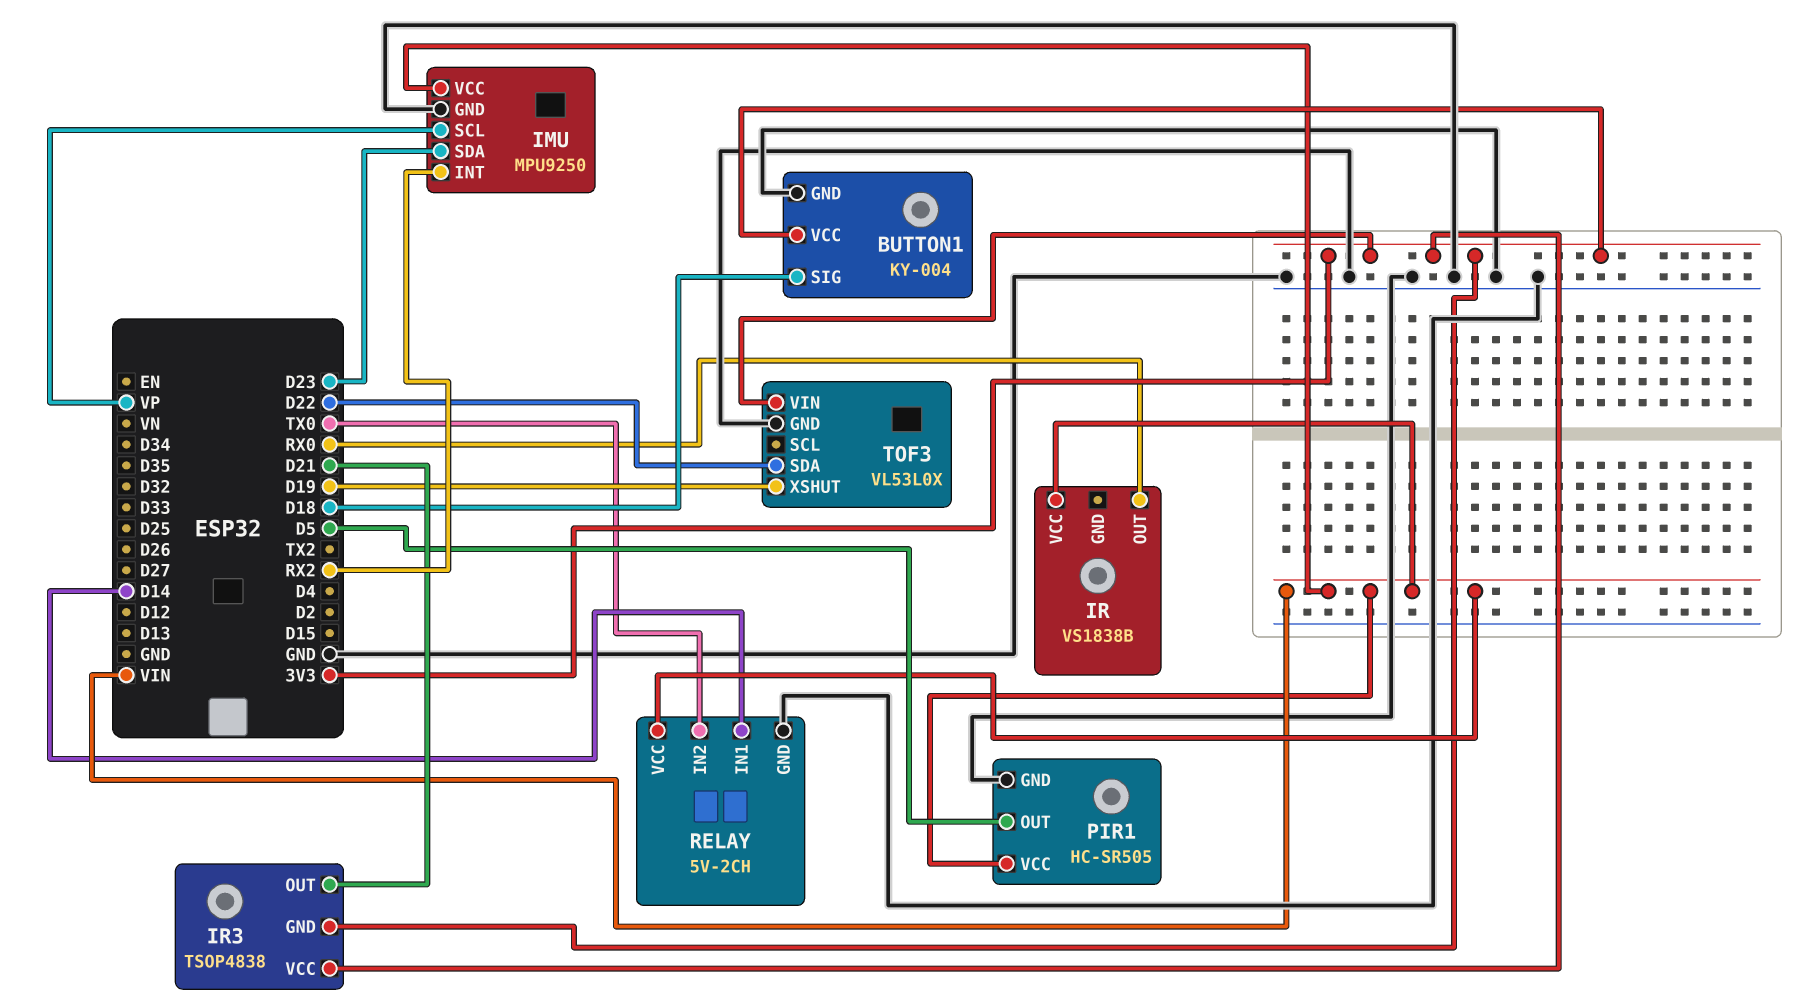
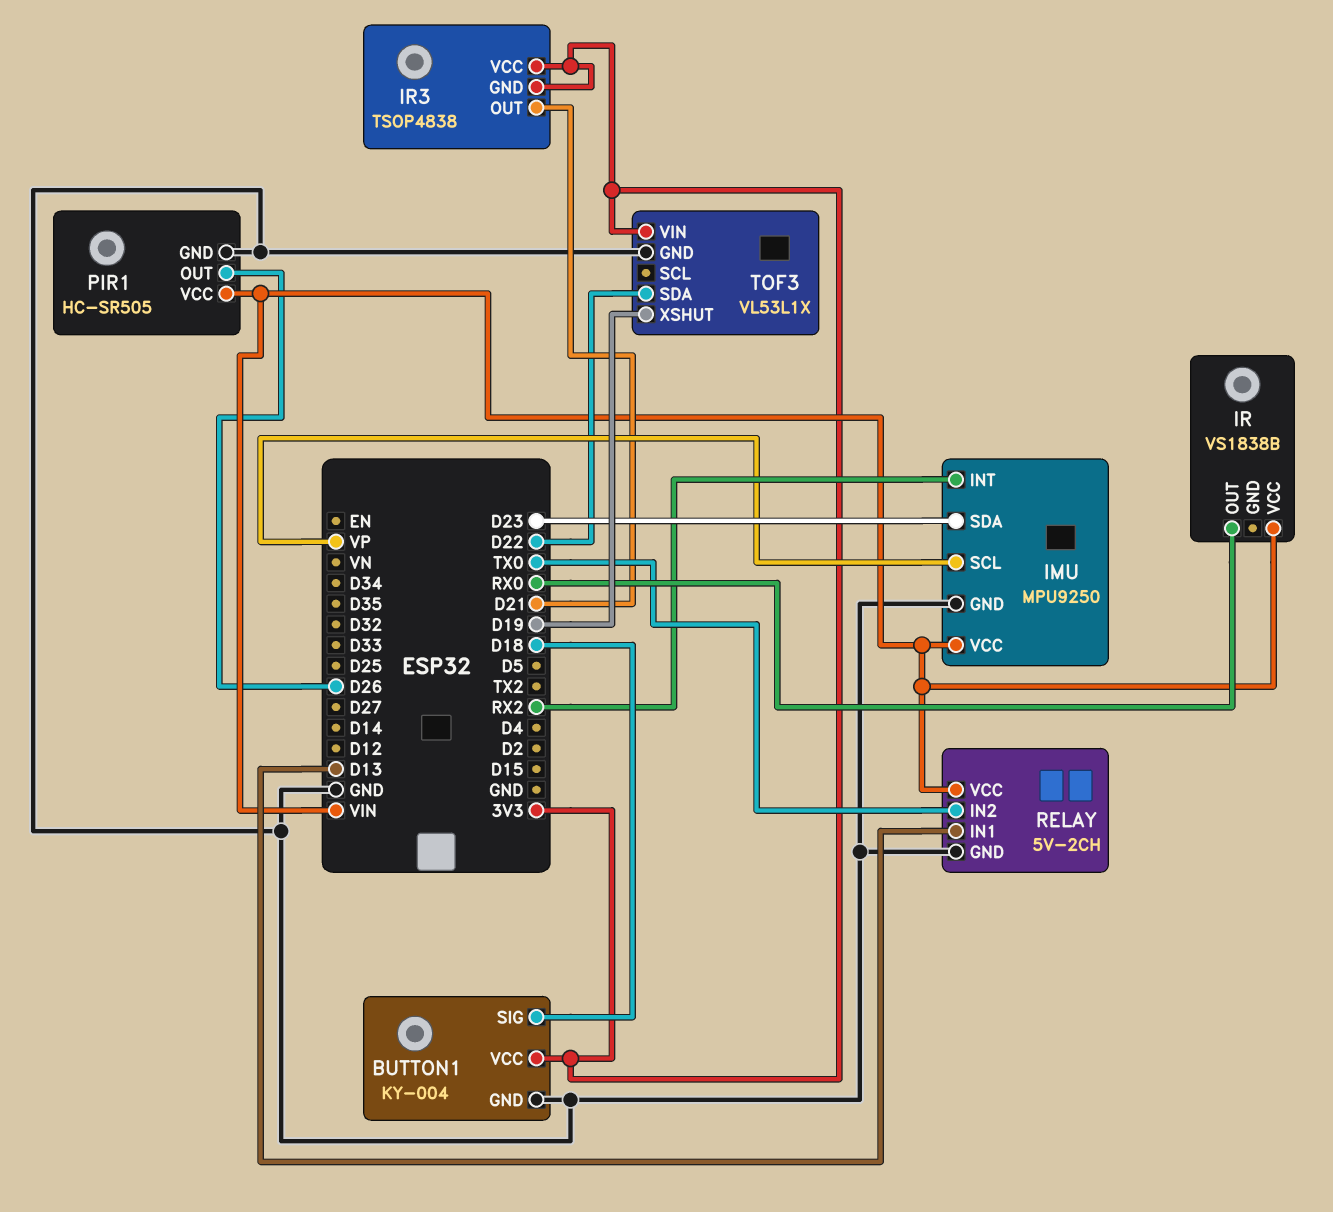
PIR1 pin OUT: D5 -> D26
RELAY pin IN1: D14 -> D13
TOF3: VL53L0X -> VL53L1X

